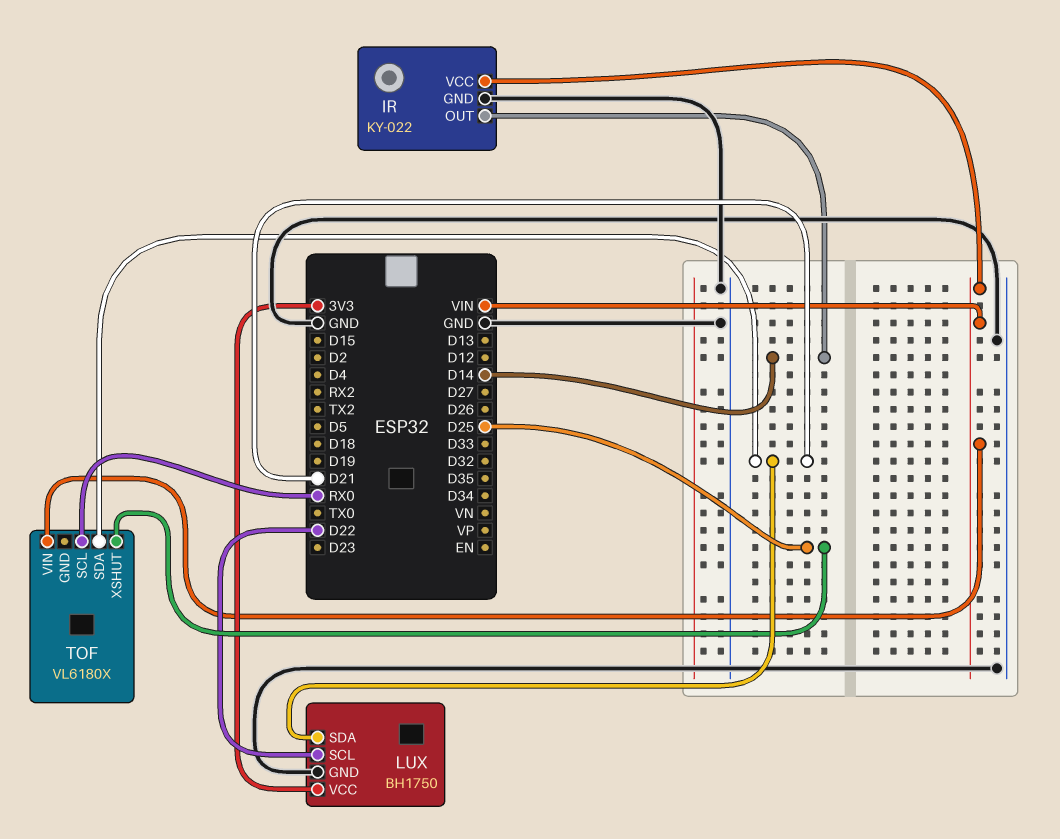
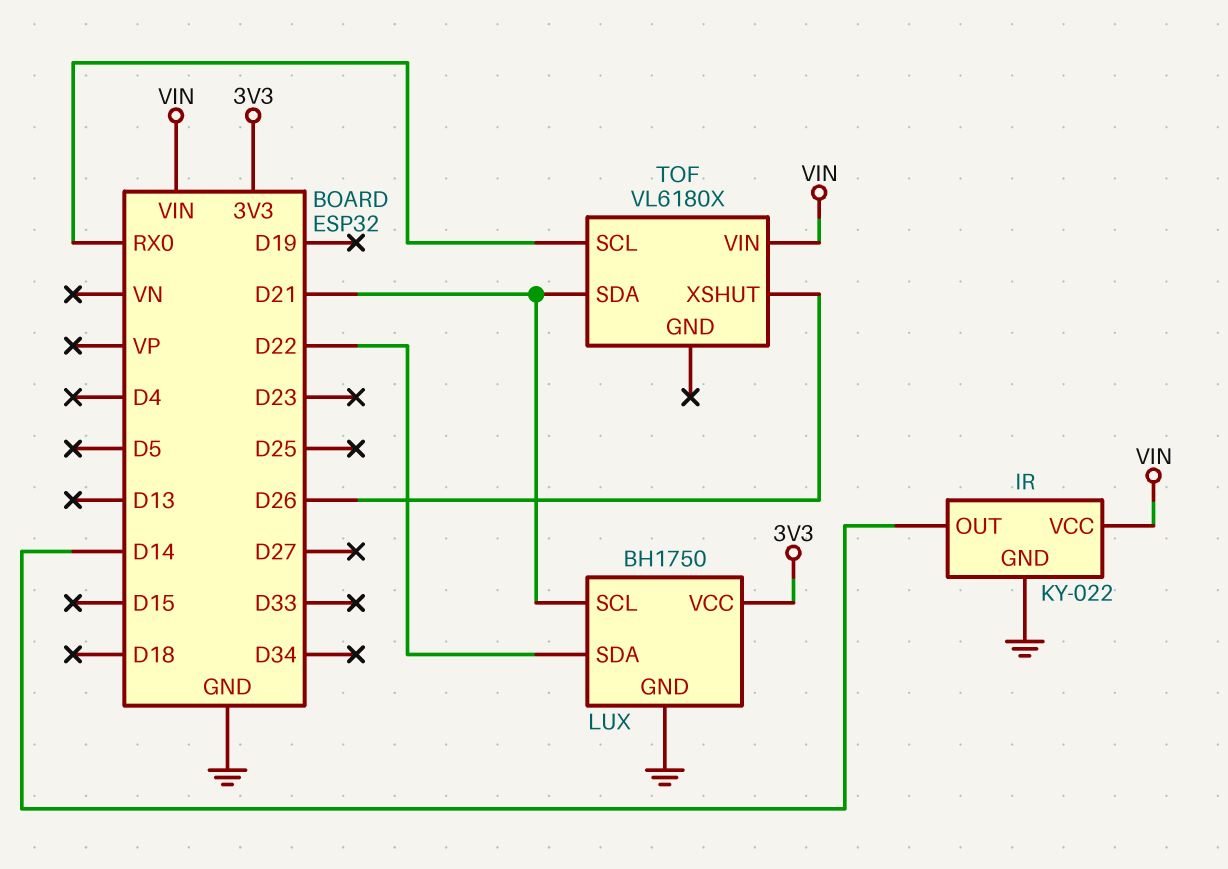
LUX pin SCL: D22 -> D21
LUX pin SDA: D21 -> D22
TOF pin XSHUT: D25 -> D26

